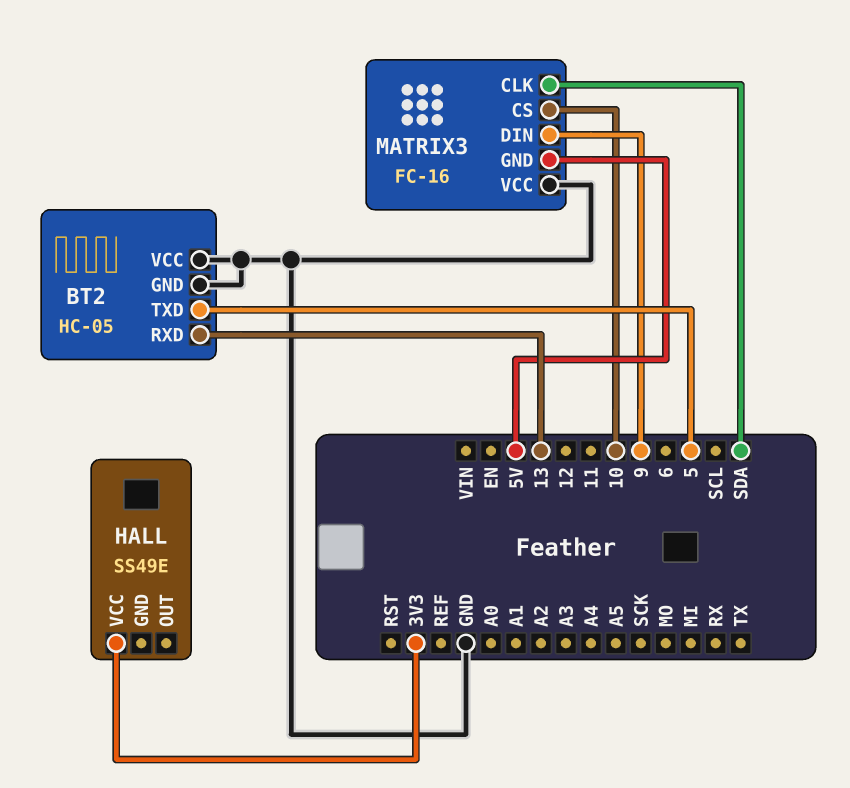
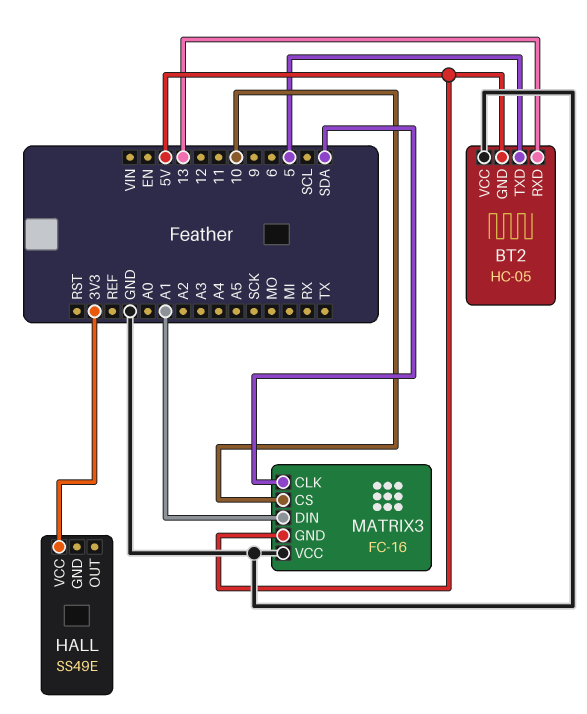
BT2 pin GND: GND -> 5V
MATRIX3 pin DIN: 9 -> A1

